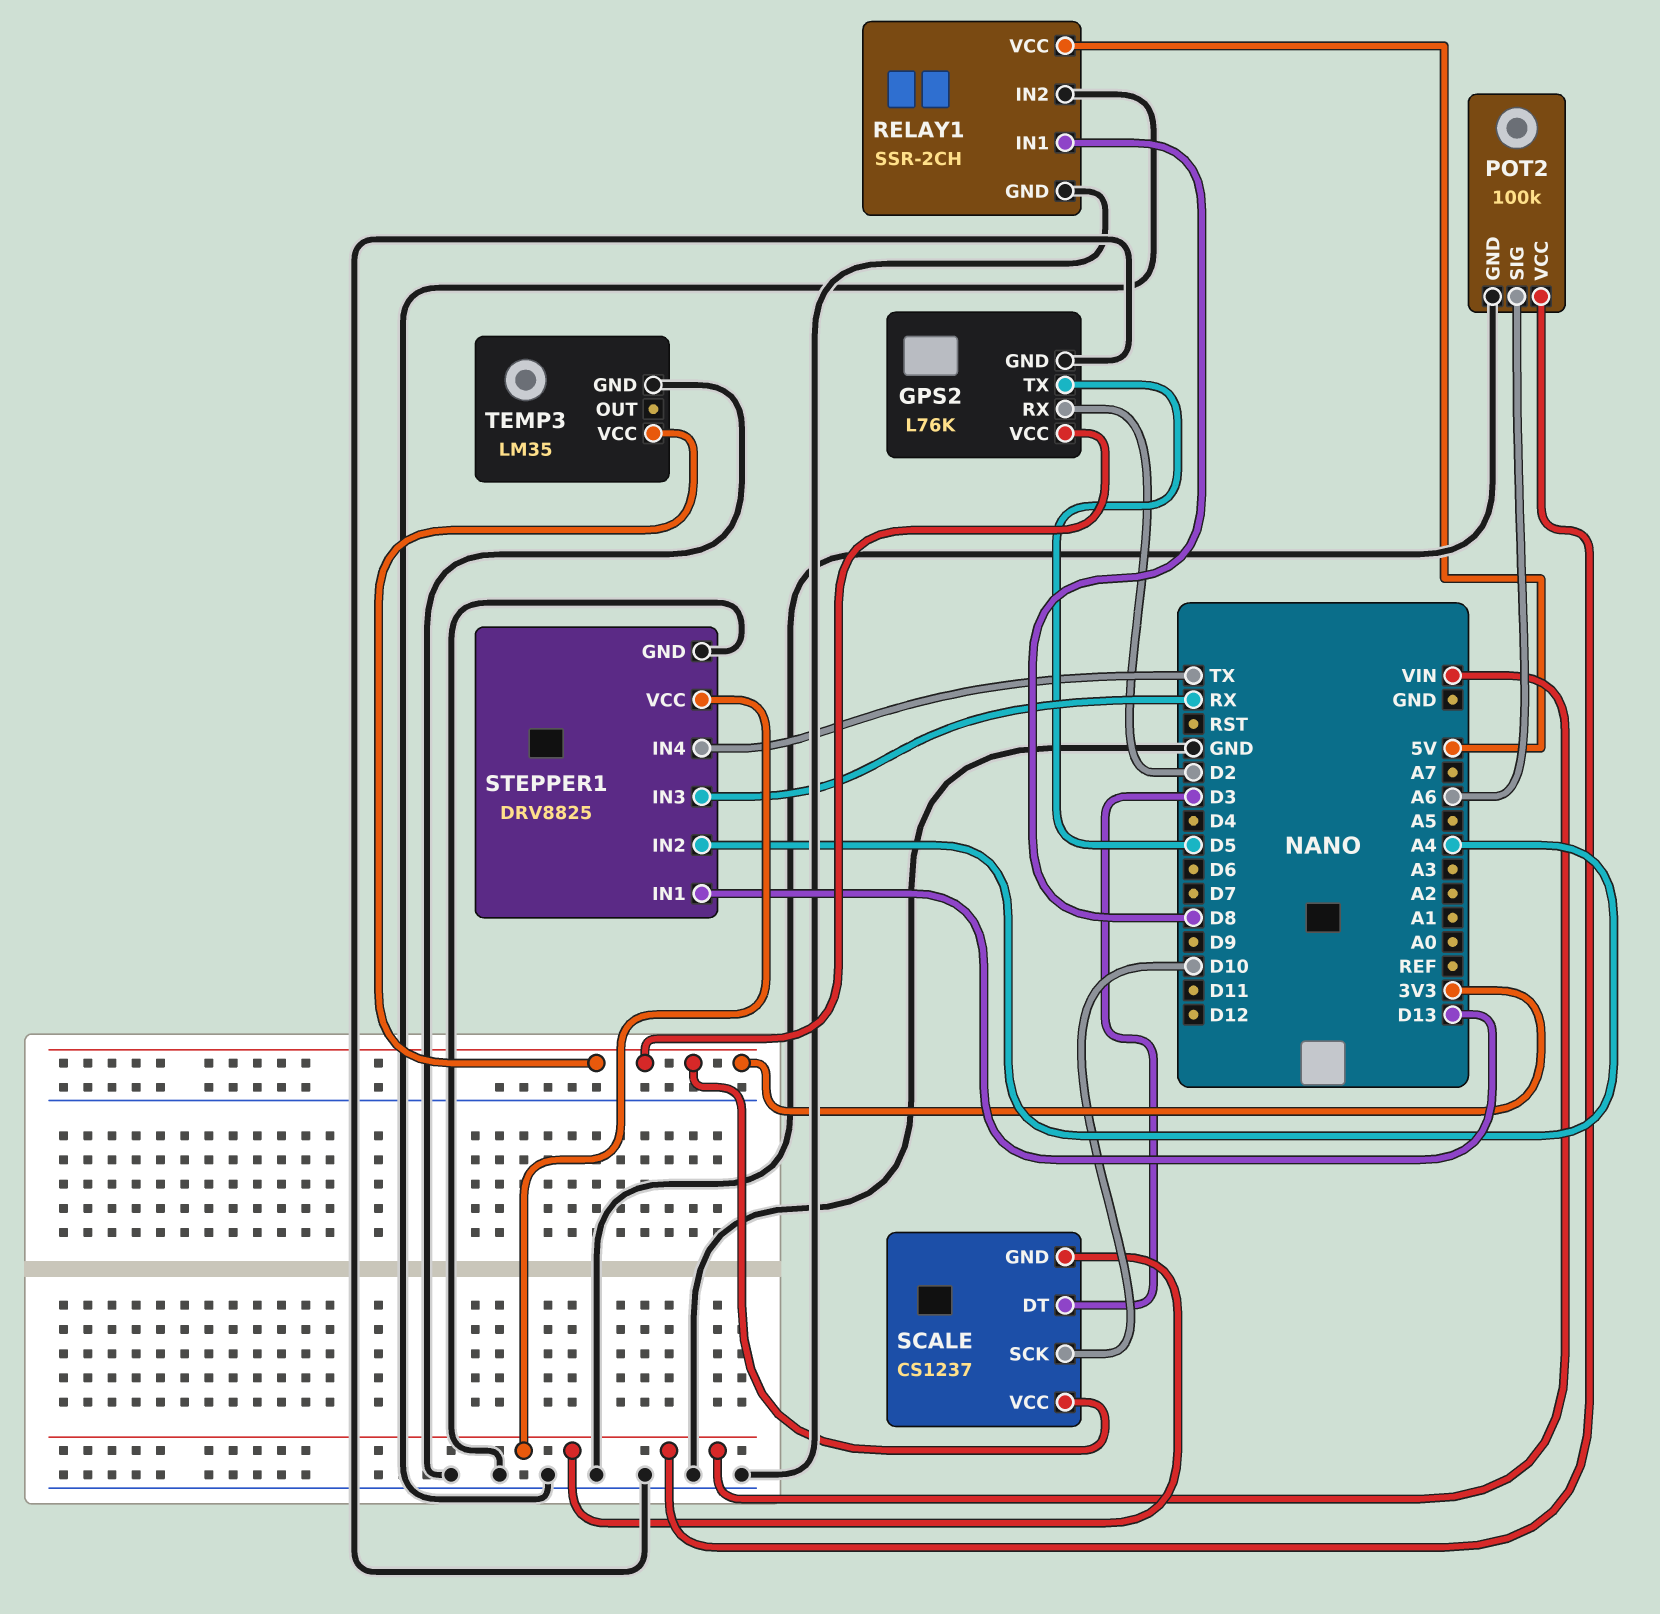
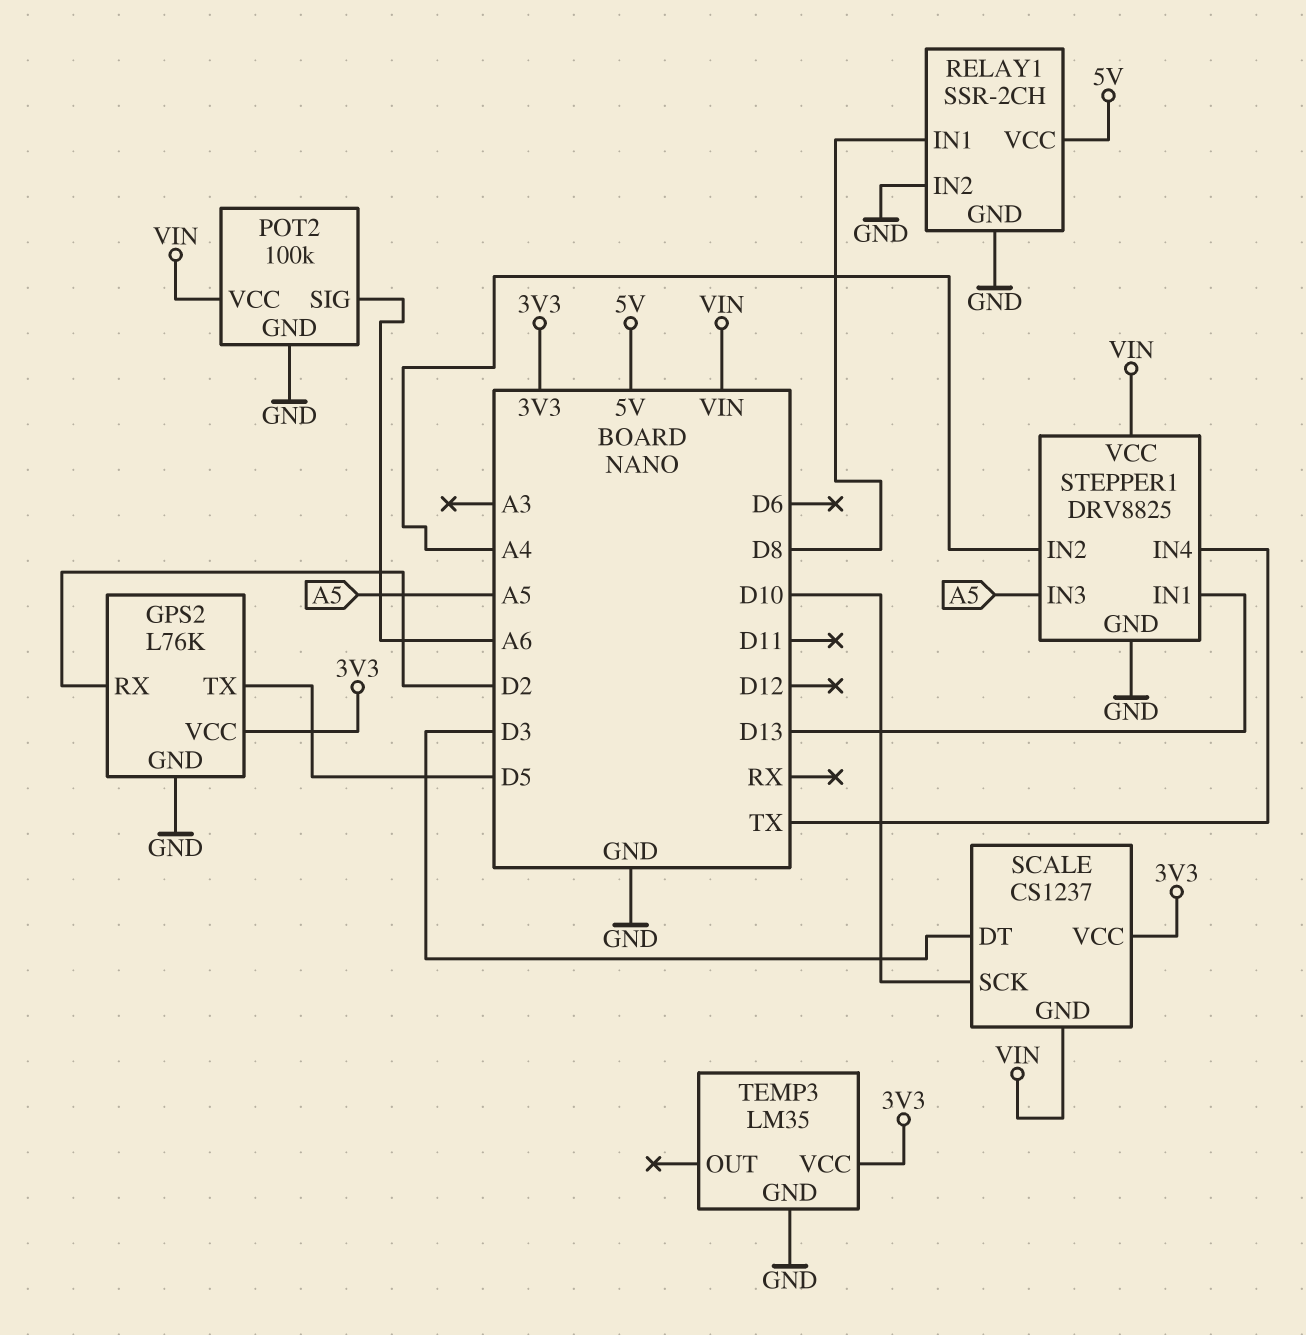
STEPPER1 pin IN3: RX -> A5

